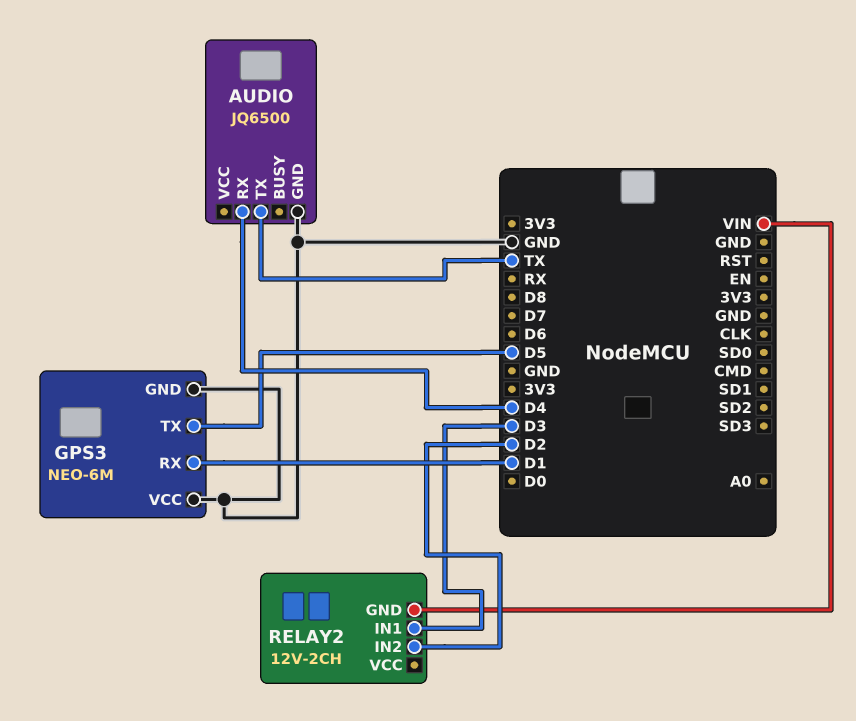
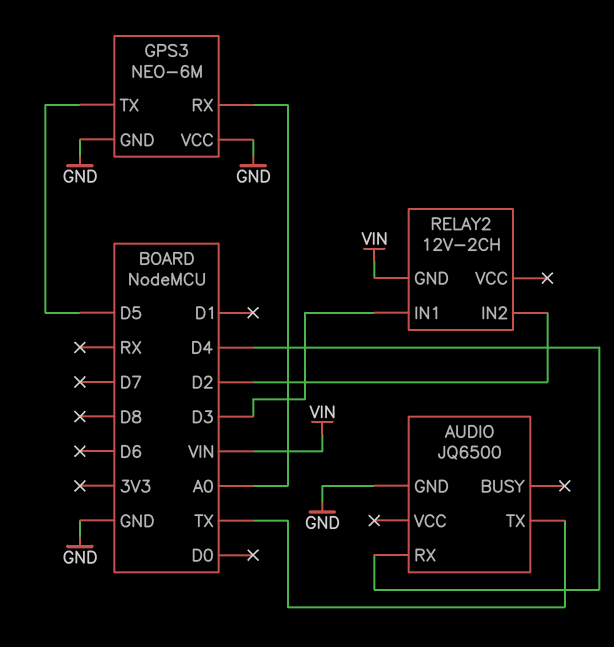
GPS3 pin RX: D1 -> A0

